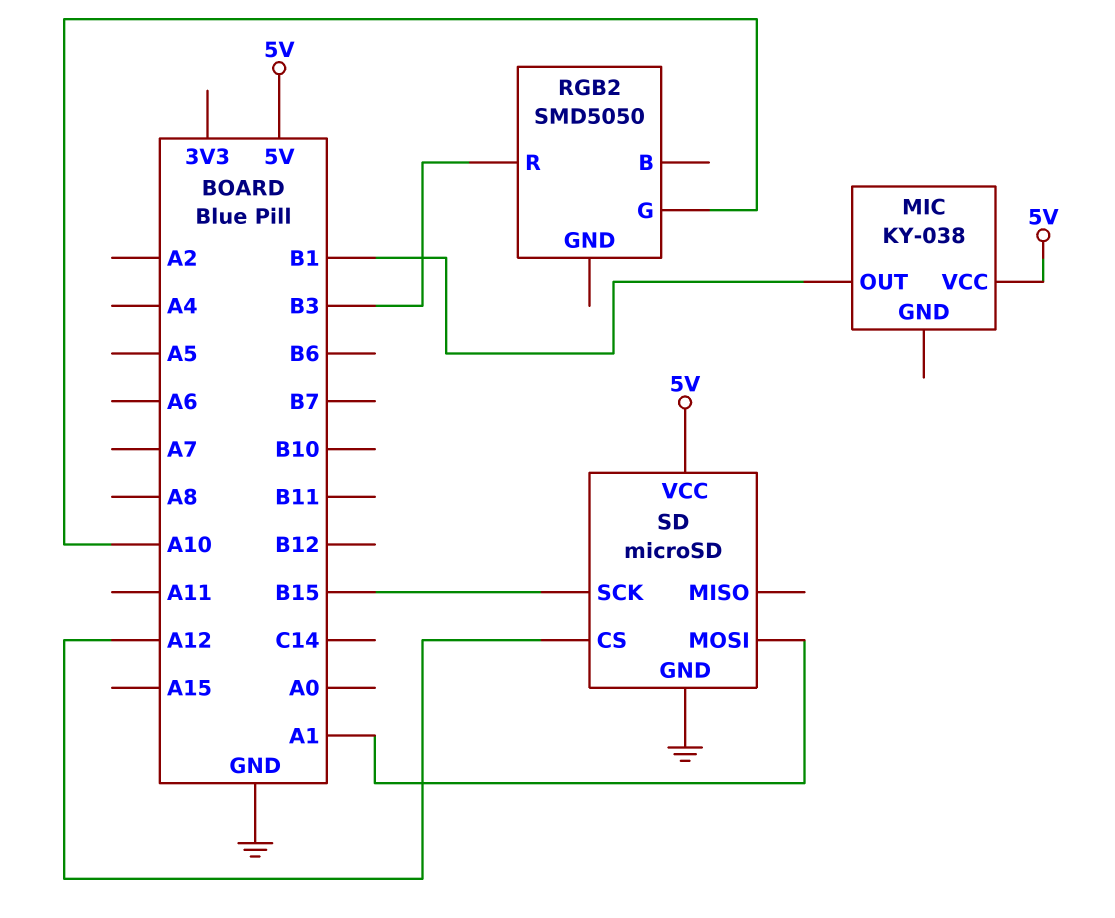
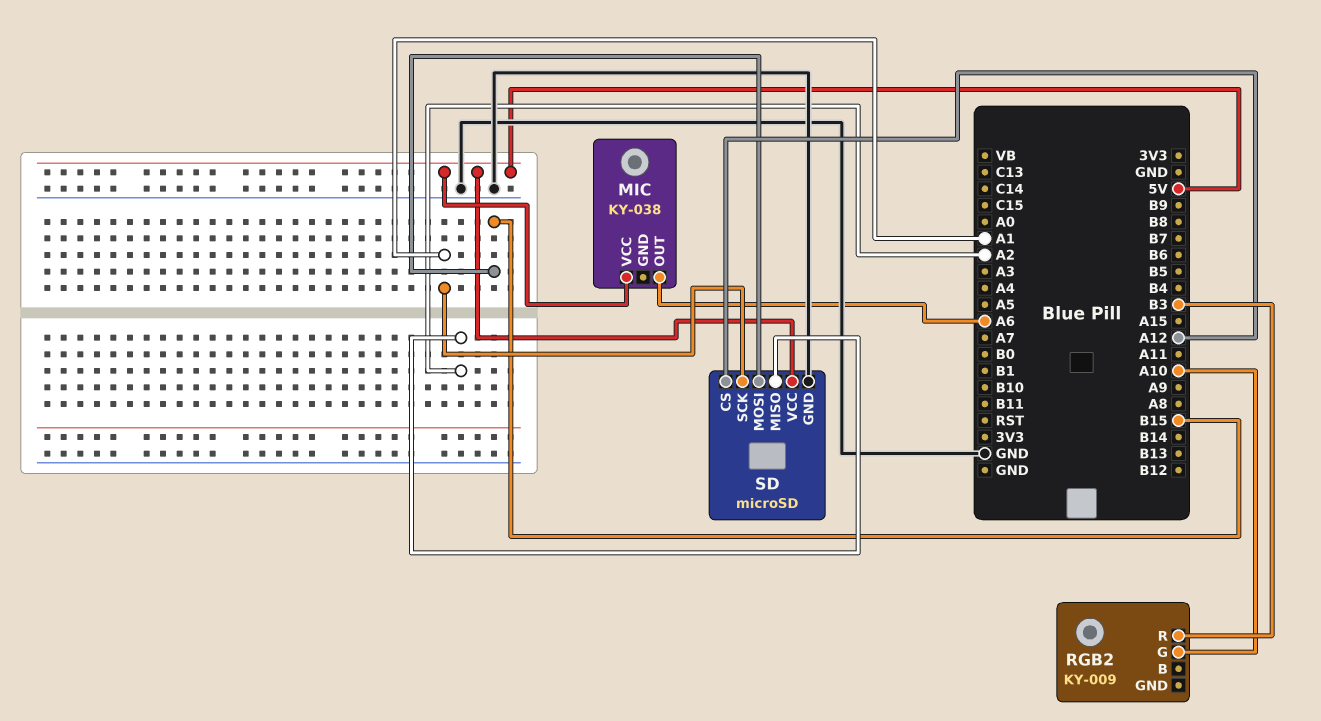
MIC pin OUT: B1 -> A6
RGB2: SMD5050 -> KY-009
SD pin MISO: none -> A2
SD pin MOSI: A1 -> B15
SD pin SCK: B15 -> A1

